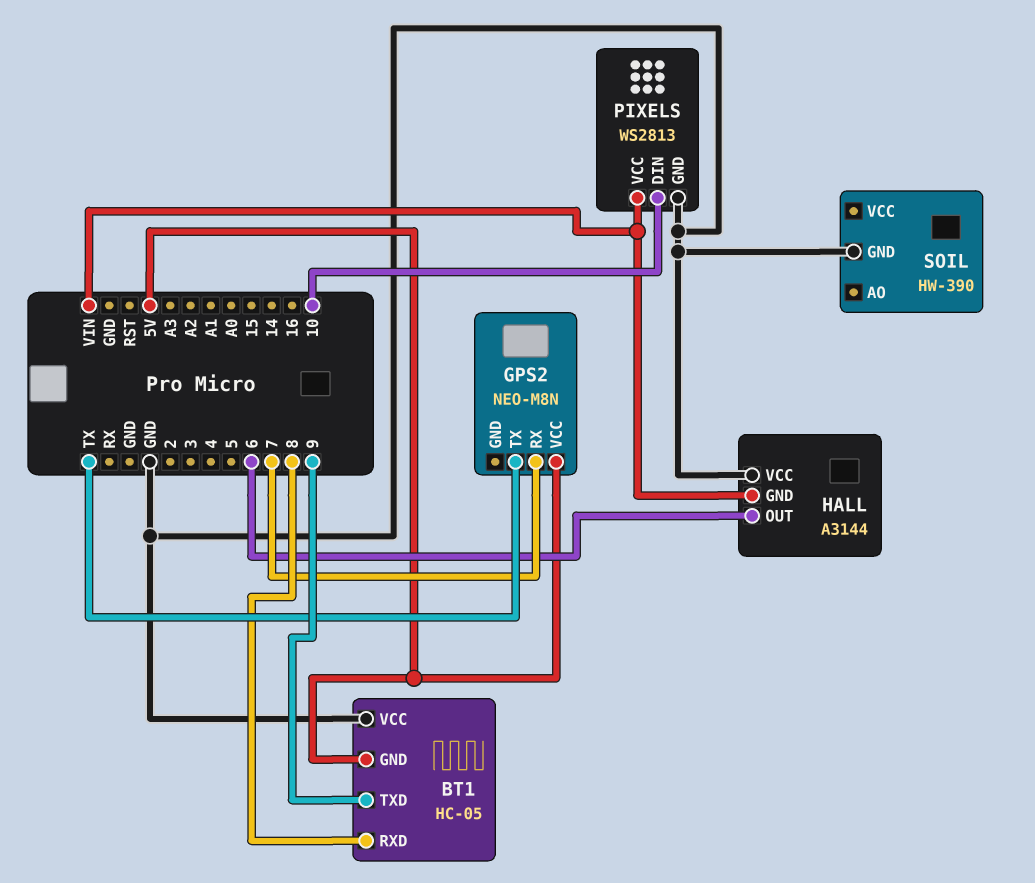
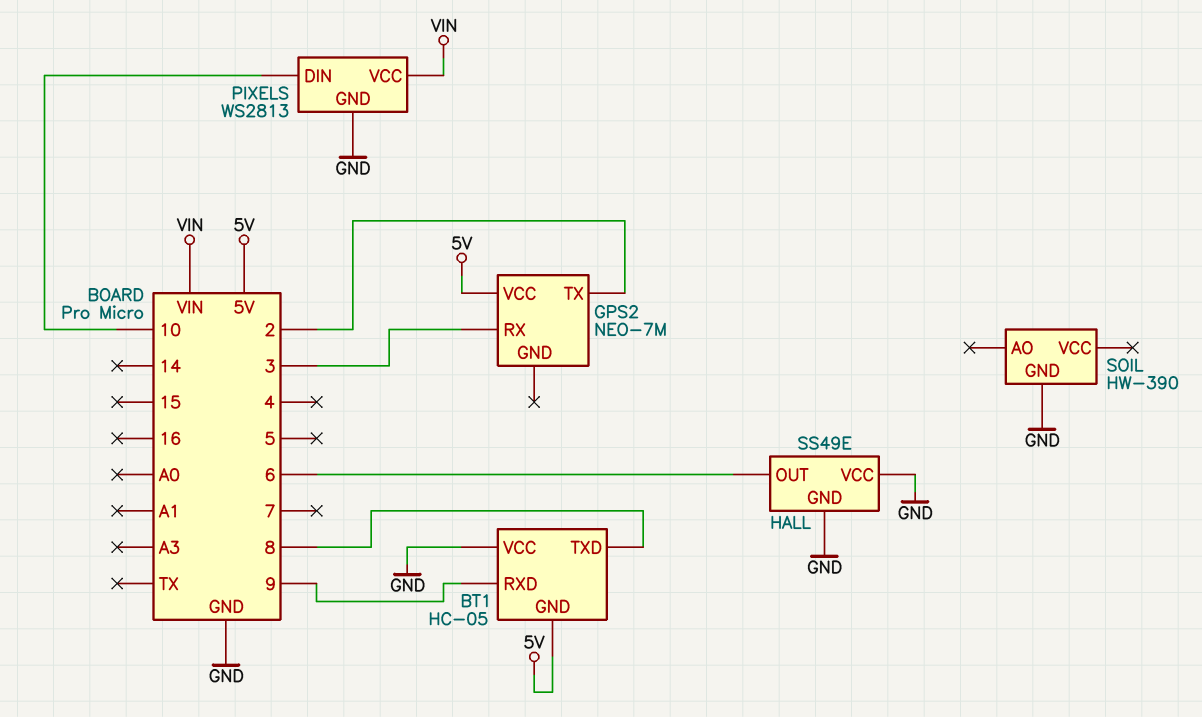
BT1 pin RXD: 8 -> 9
BT1 pin TXD: 9 -> 8
GPS2: NEO-M8N -> NEO-7M
GPS2 pin RX: 7 -> 3
GPS2 pin TX: TX -> 2
HALL: A3144 -> SS49E
HALL pin GND: VIN -> GND

